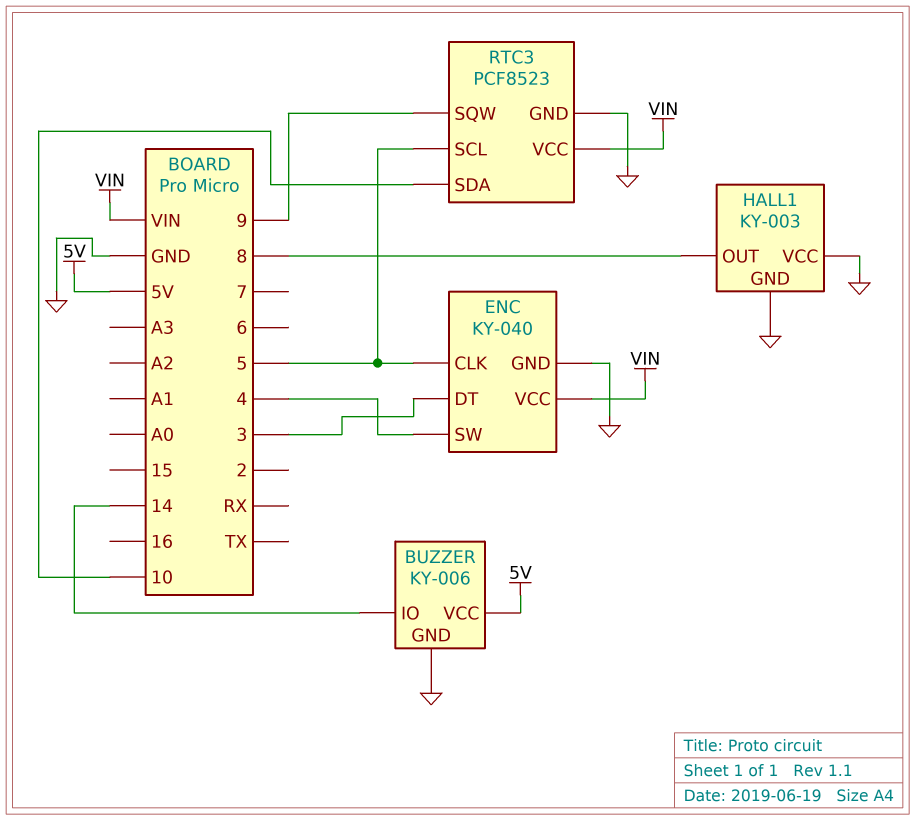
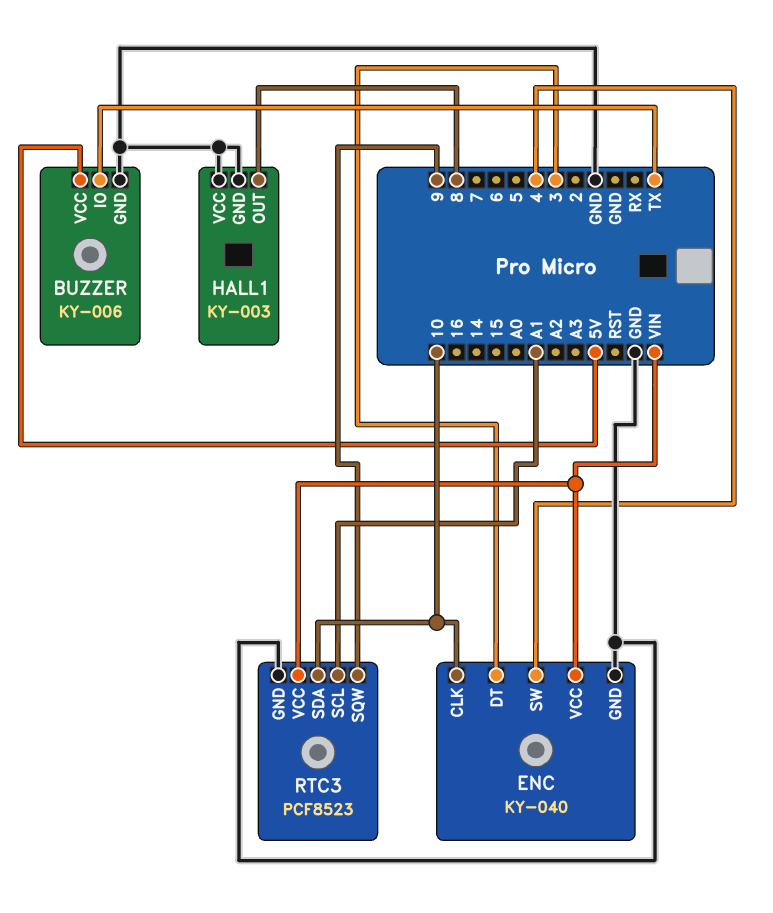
BUZZER pin IO: 14 -> TX
ENC pin CLK: 5 -> 10
RTC3 pin SCL: 5 -> A1

